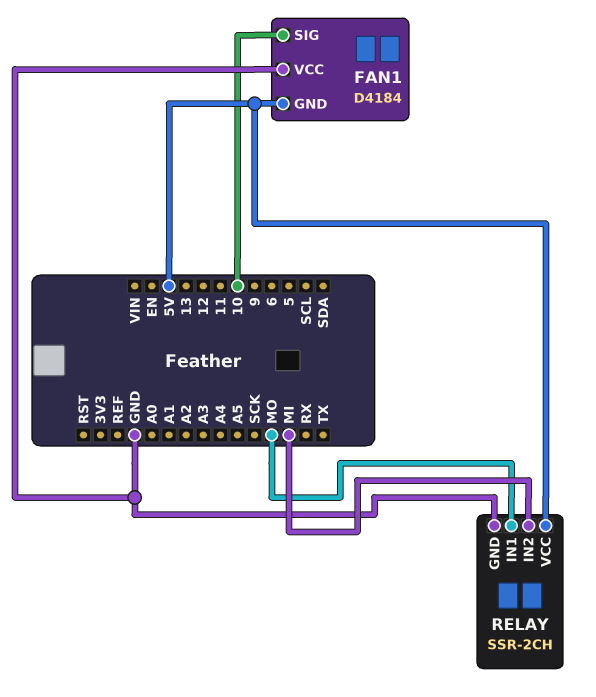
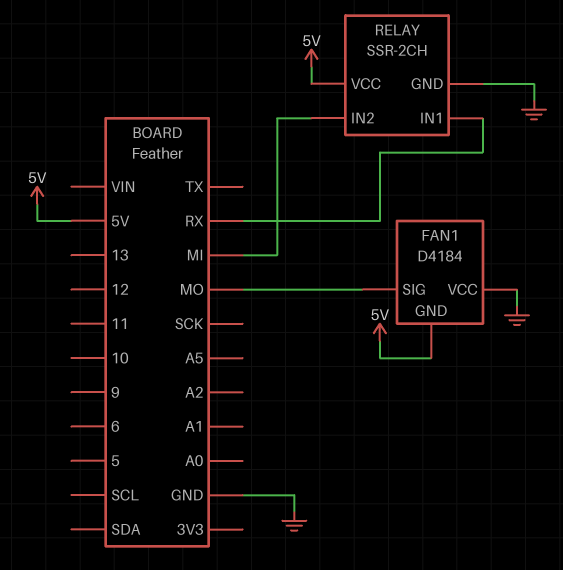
FAN1 pin SIG: 10 -> MO
RELAY pin IN1: MO -> RX

